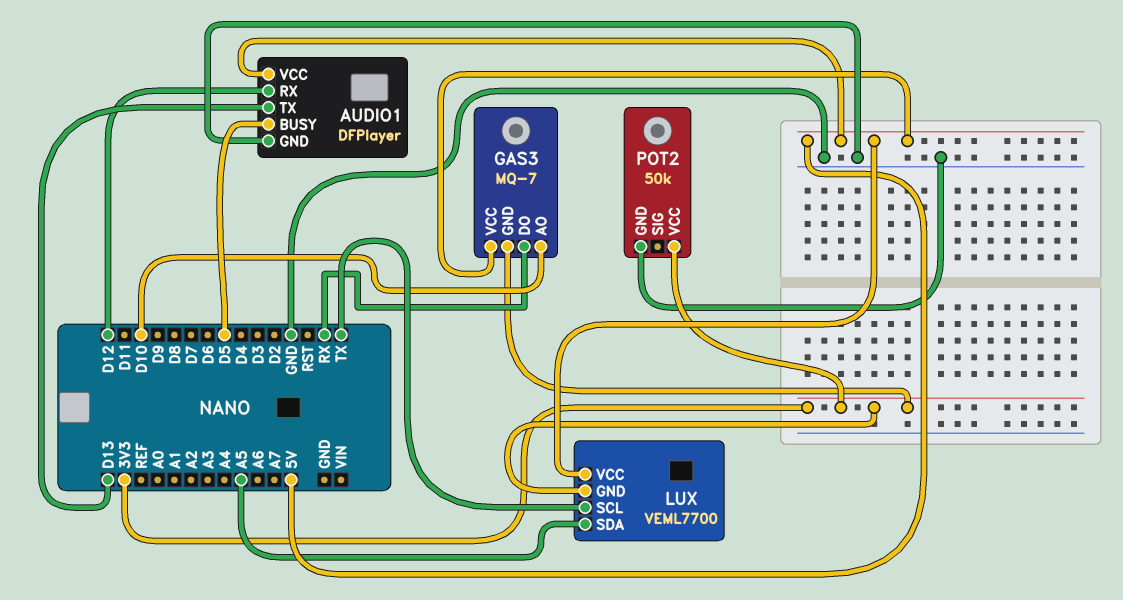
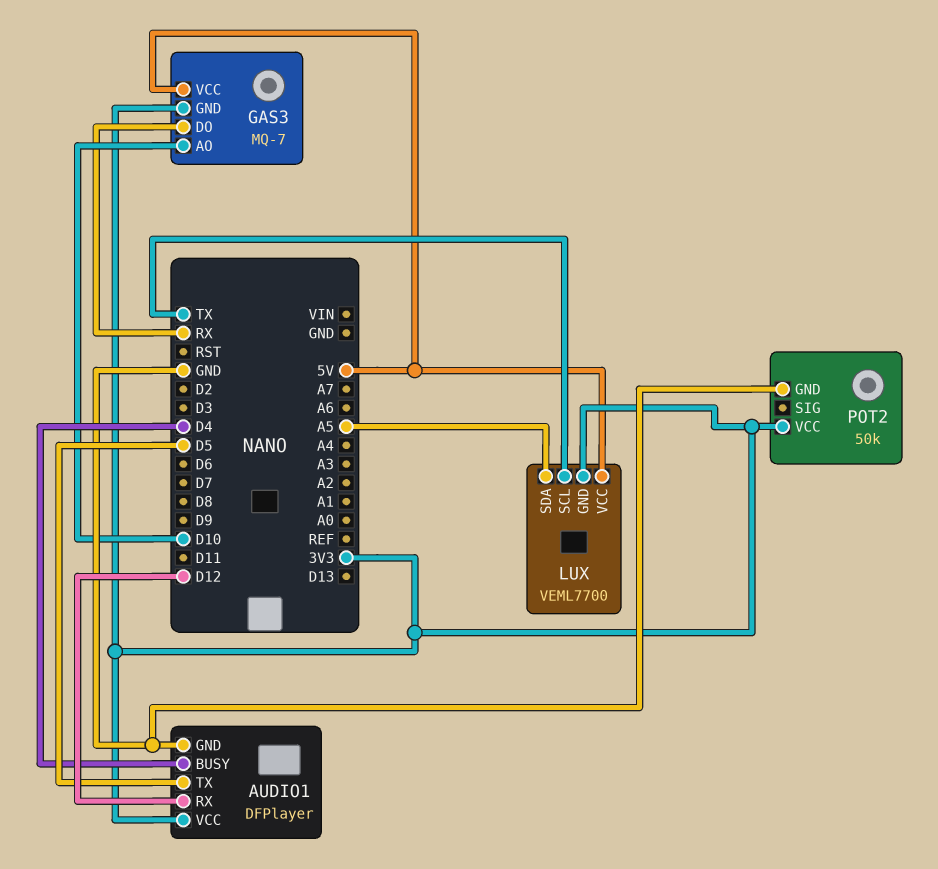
AUDIO1 pin BUSY: D5 -> D4
AUDIO1 pin TX: D13 -> D5
AUDIO1 pin VCC: 5V -> 3V3

